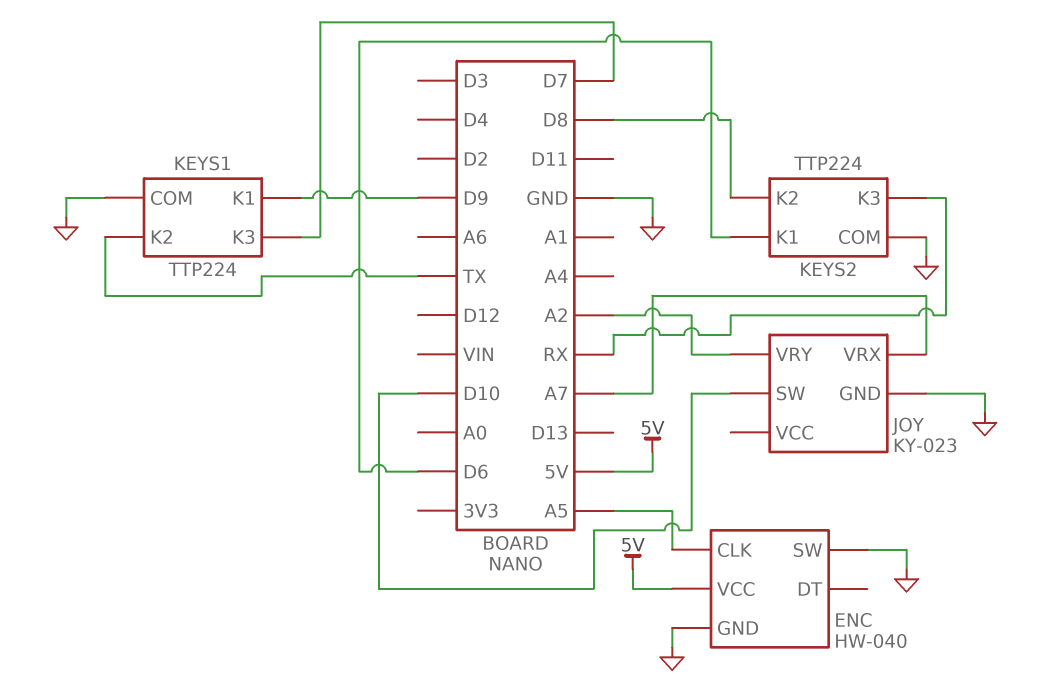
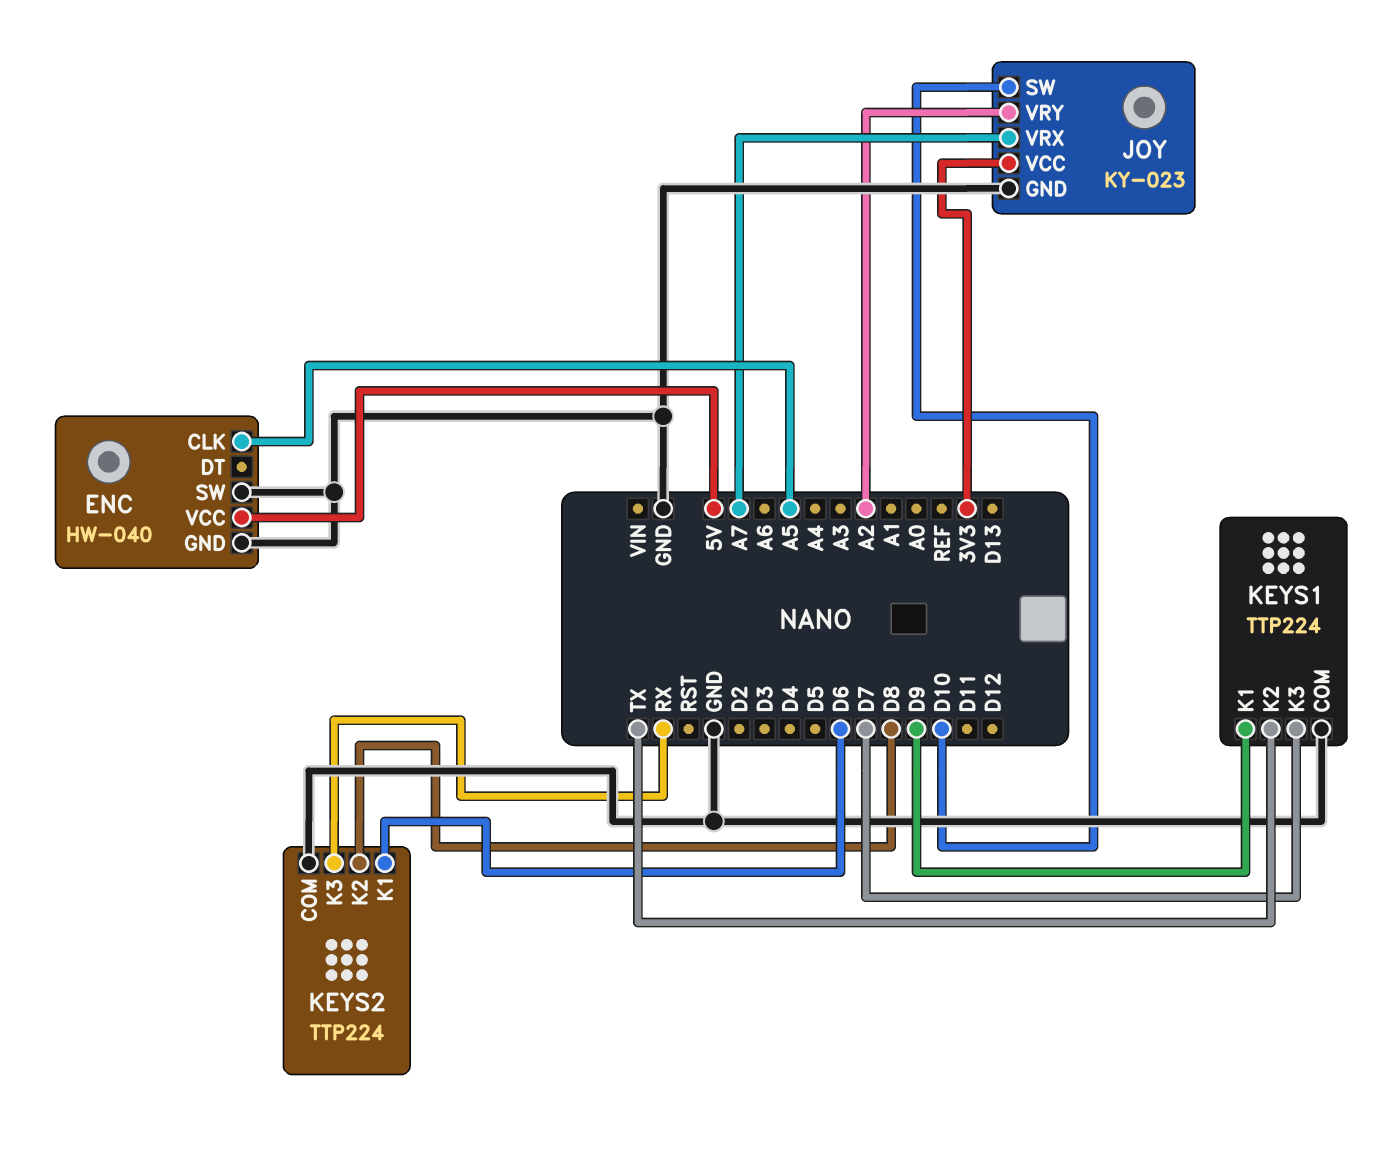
JOY pin VCC: none -> 3V3

